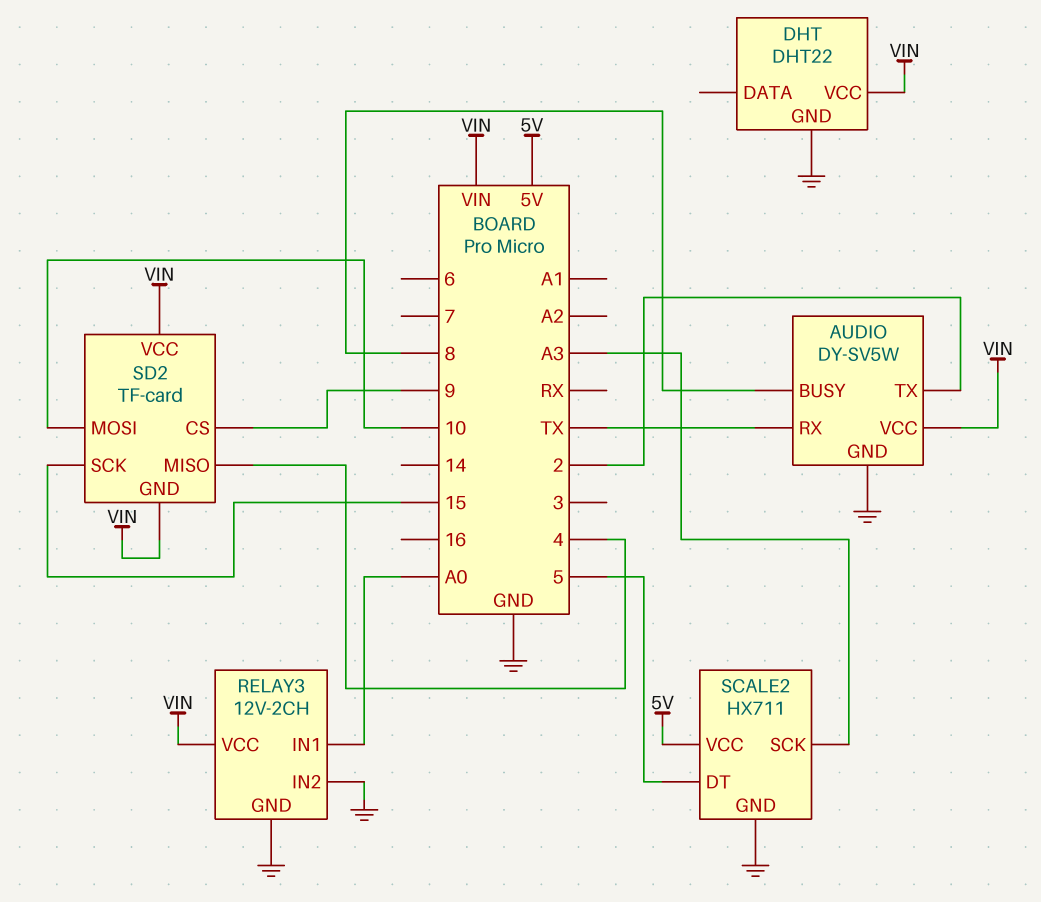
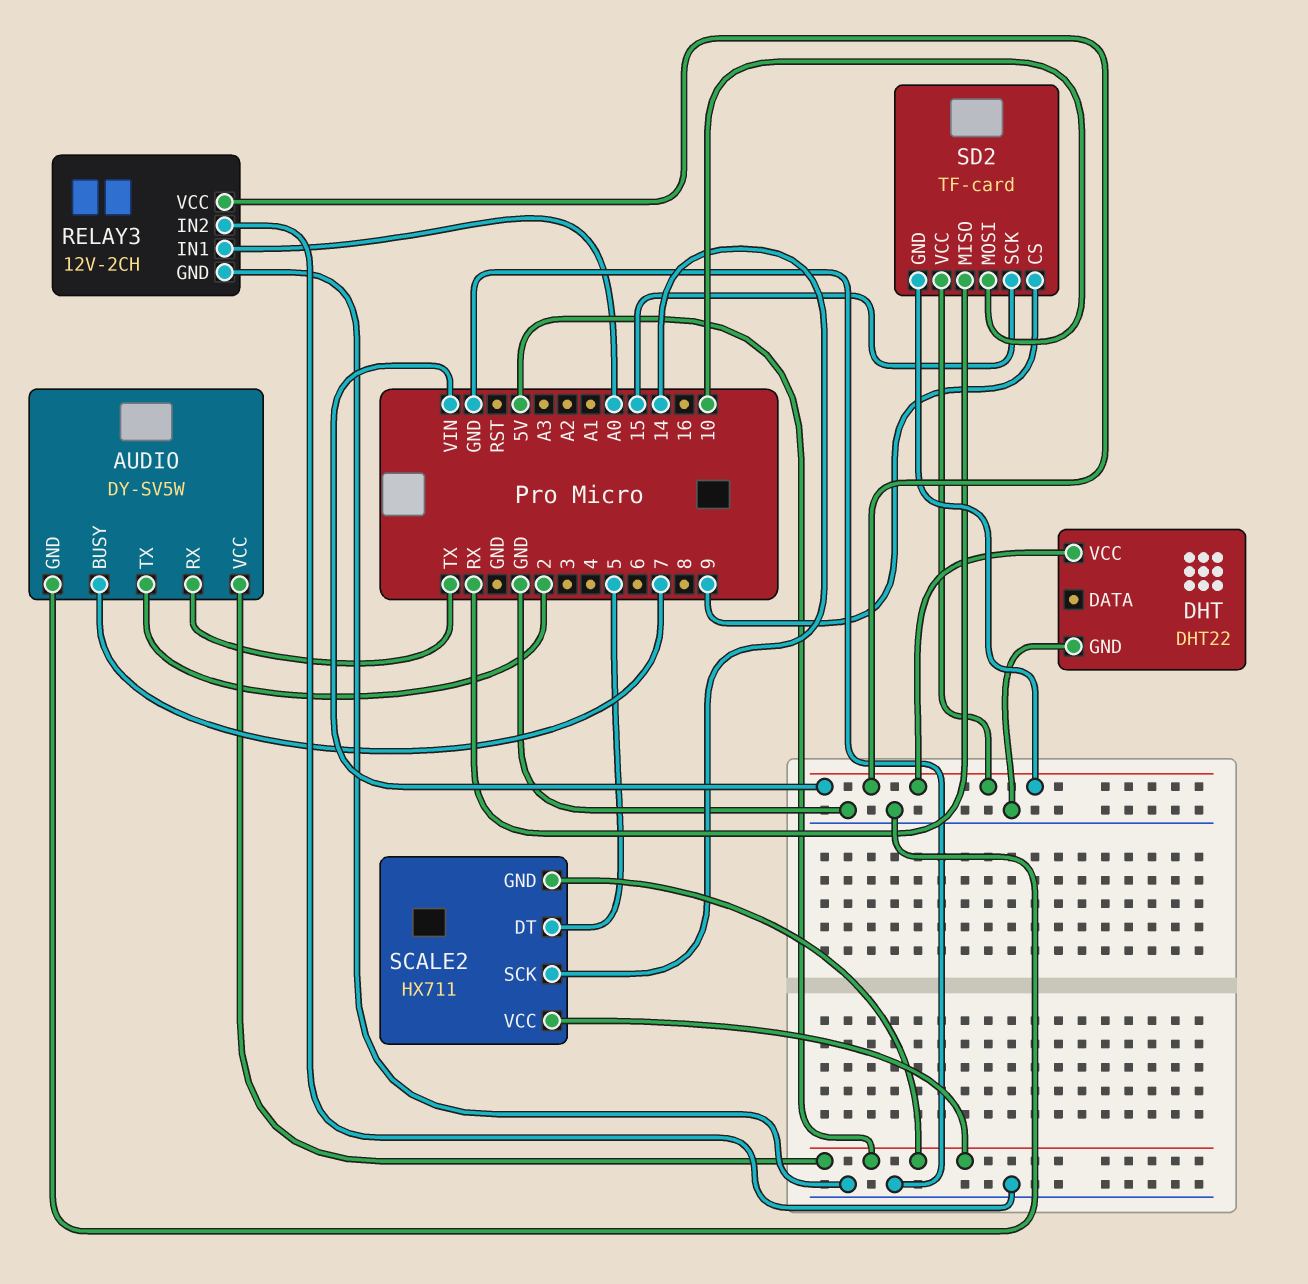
AUDIO pin BUSY: 8 -> 7
AUDIO pin VCC: VIN -> 5V
SCALE2 pin GND: GND -> 5V
SCALE2 pin SCK: A3 -> 14
SD2 pin MISO: 4 -> RX

